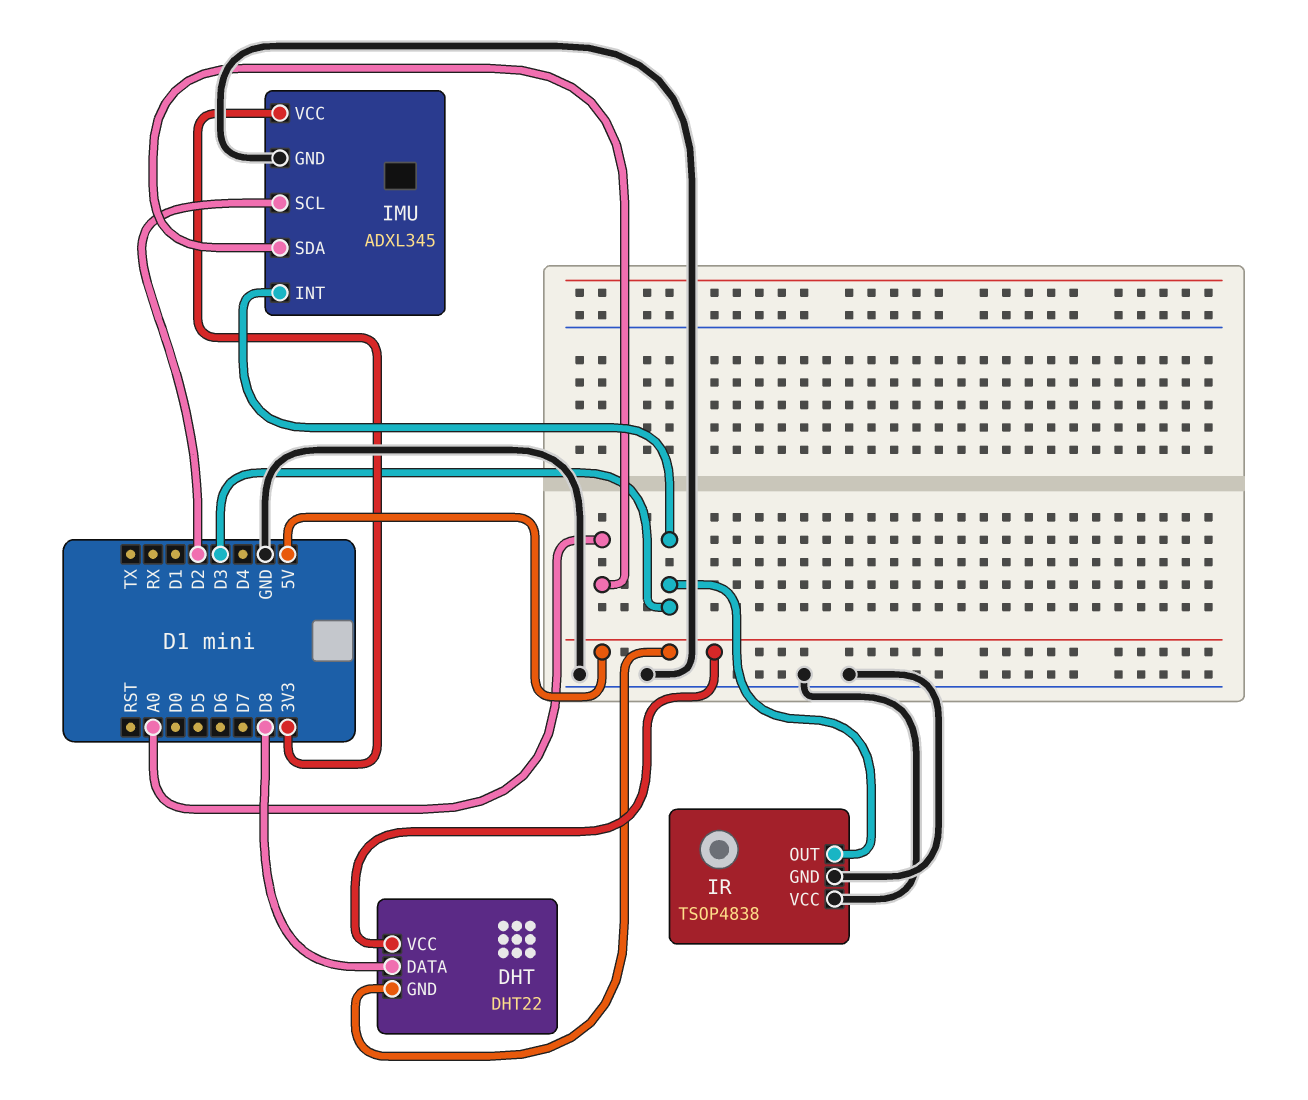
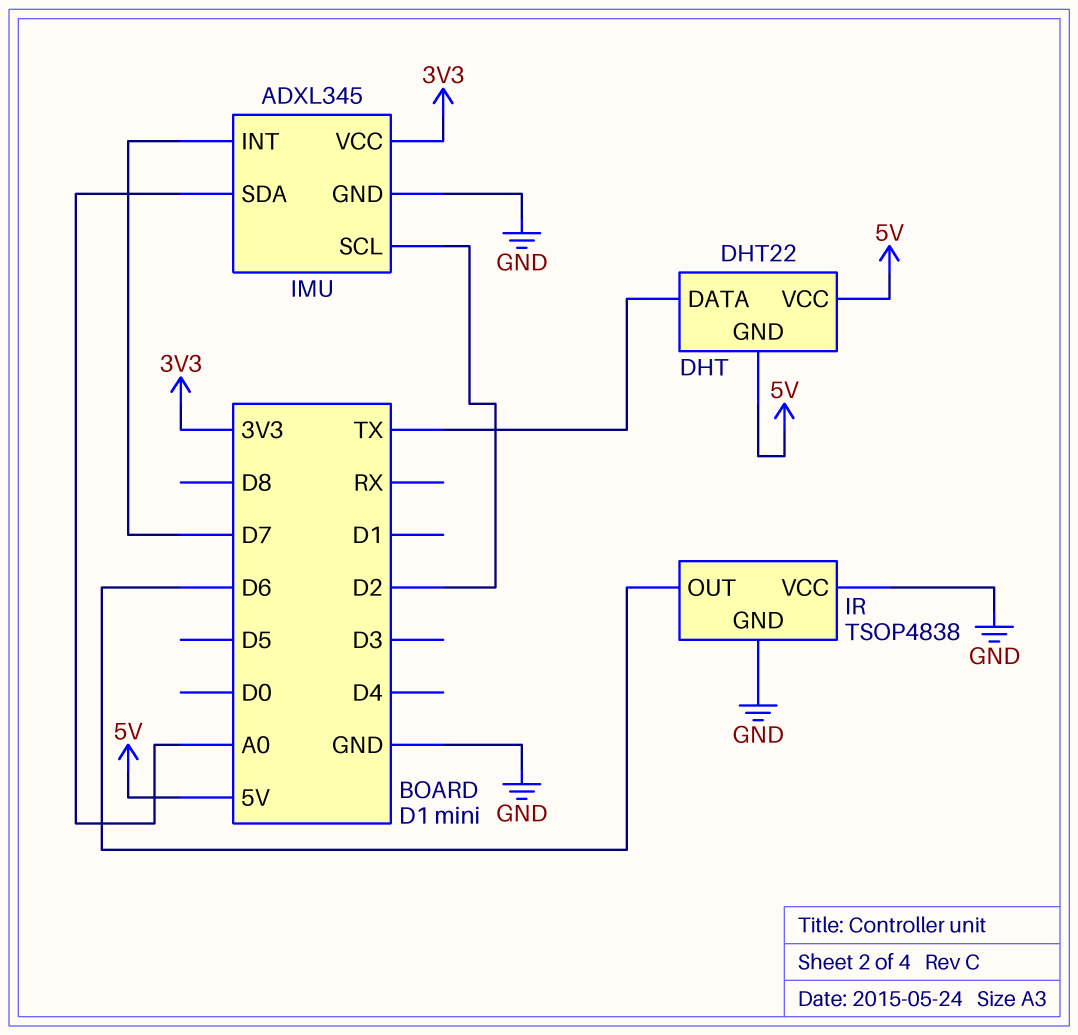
DHT pin DATA: D8 -> TX
IMU pin INT: D3 -> D7
IR pin OUT: D3 -> D6

